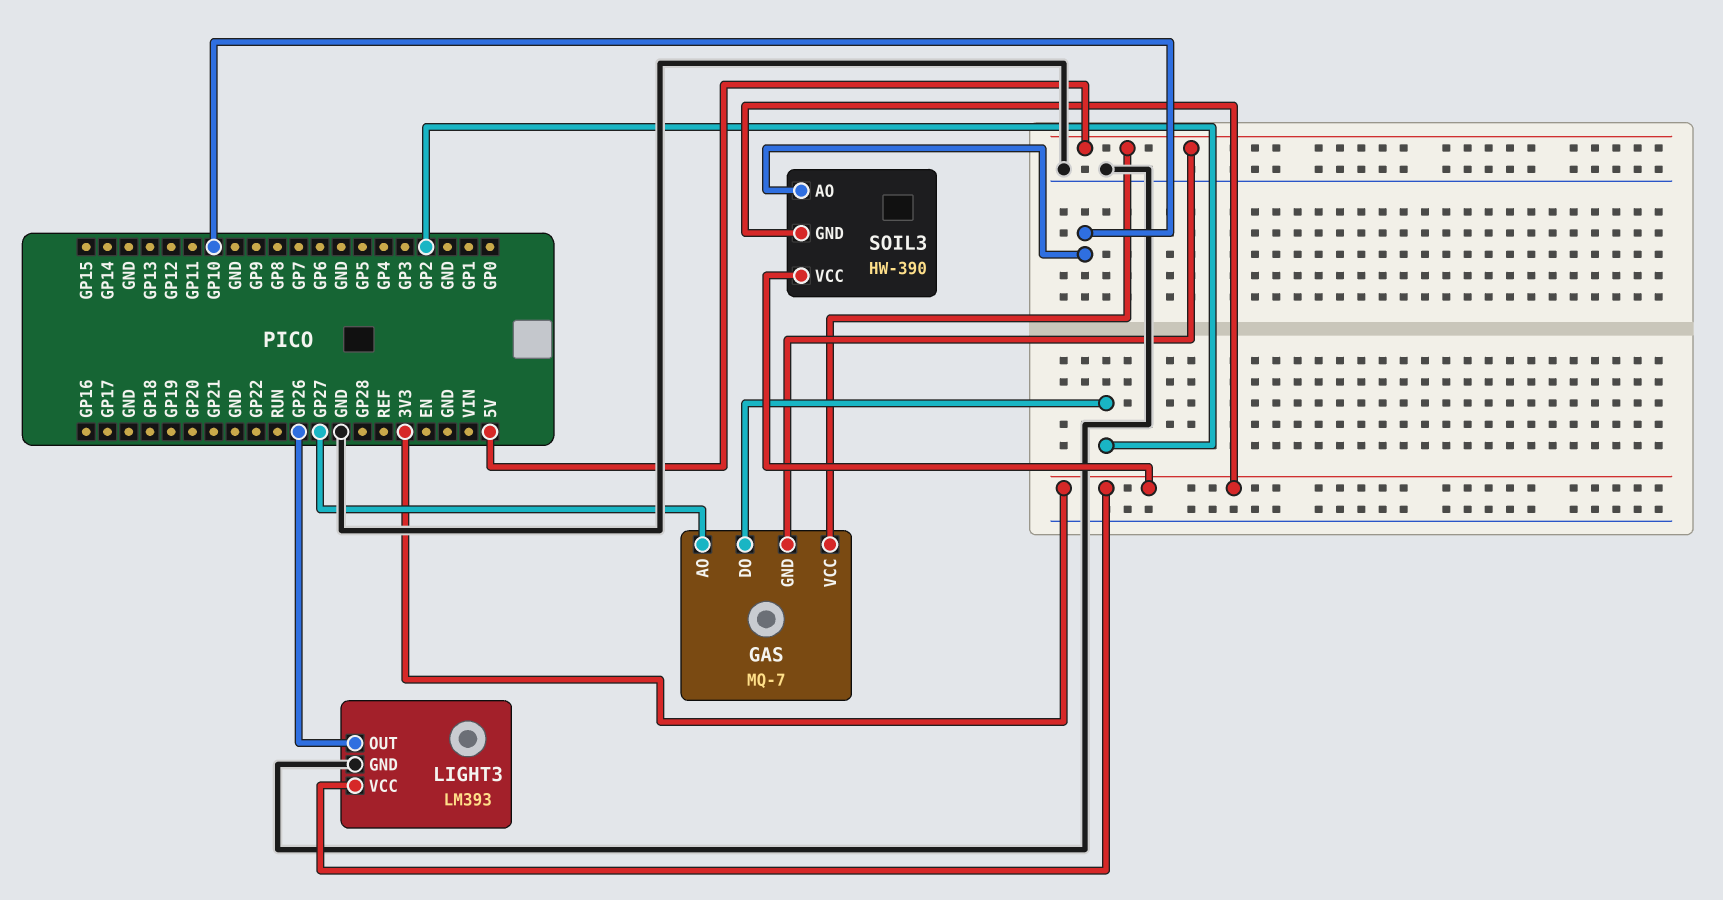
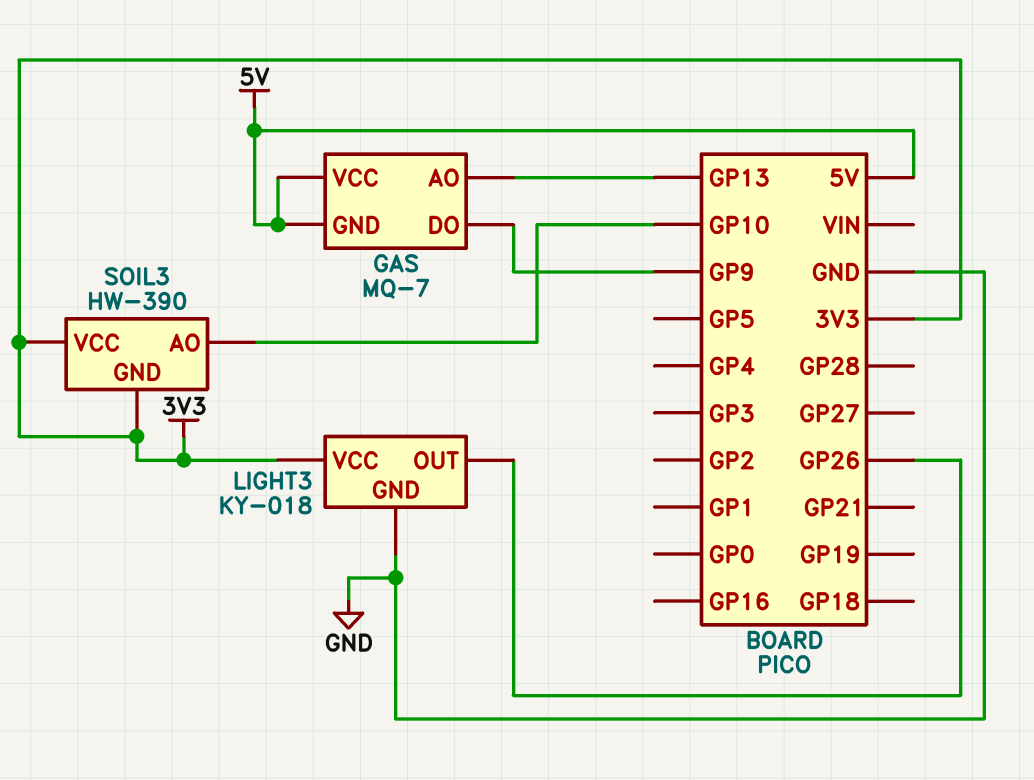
GAS pin AO: GP27 -> GP13
GAS pin DO: GP2 -> GP9
LIGHT3: LM393 -> KY-018

